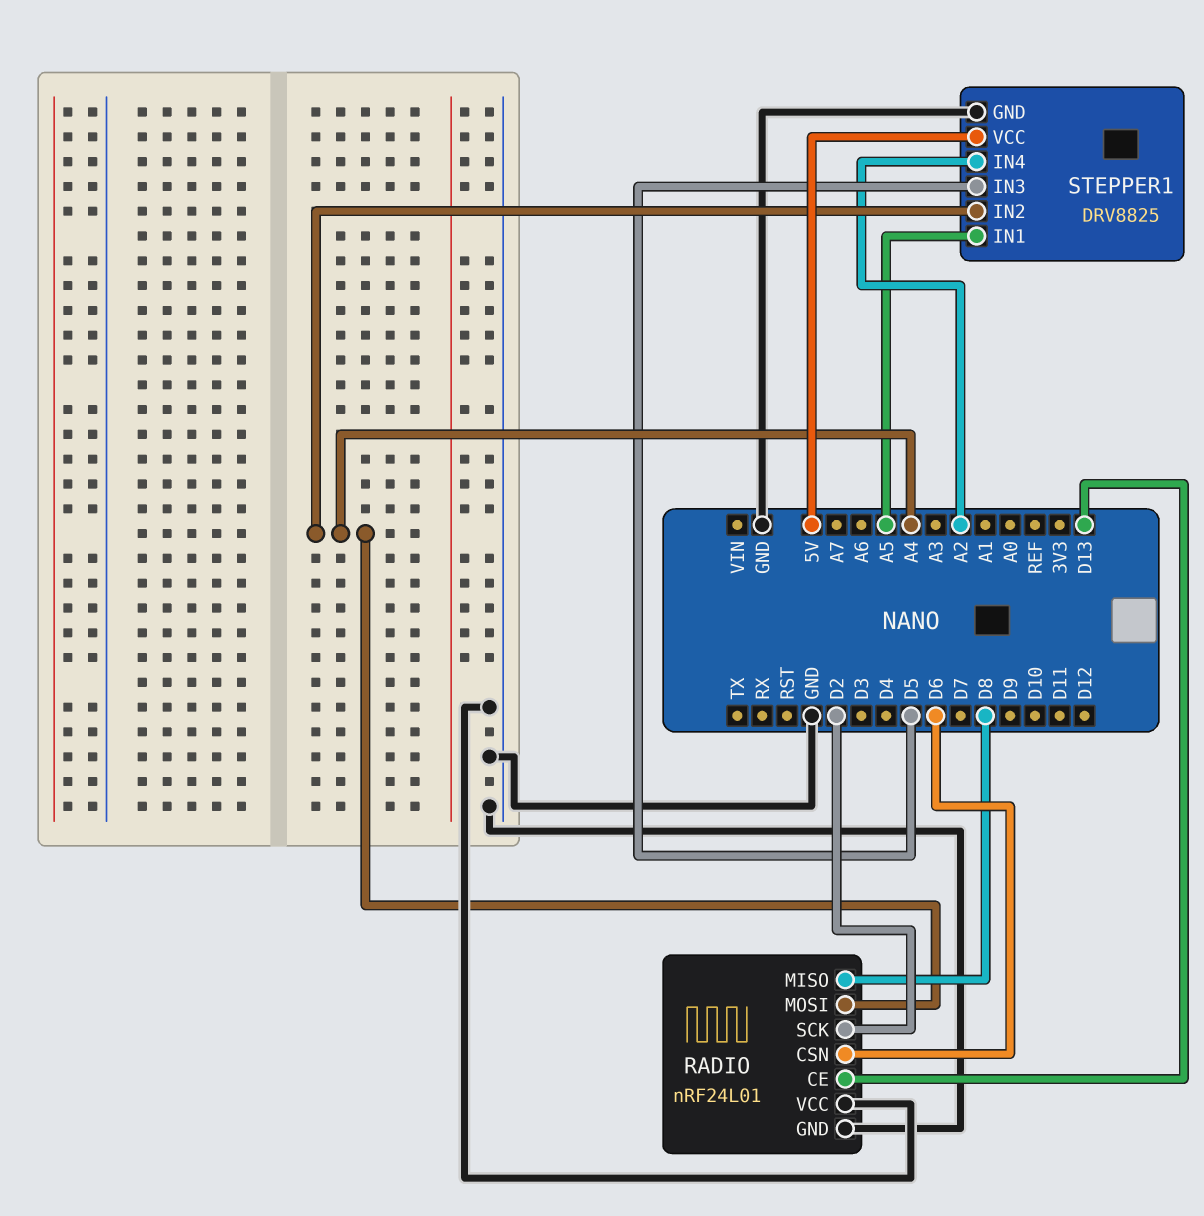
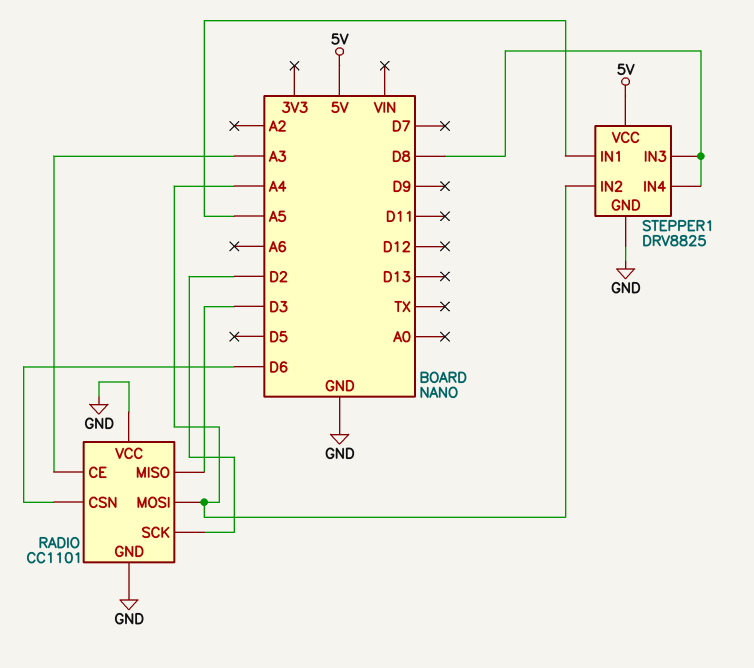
RADIO: nRF24L01 -> CC1101
RADIO pin CE: D13 -> A3
RADIO pin MISO: D8 -> D3
STEPPER1 pin IN3: D5 -> D8
STEPPER1 pin IN4: A2 -> D8

